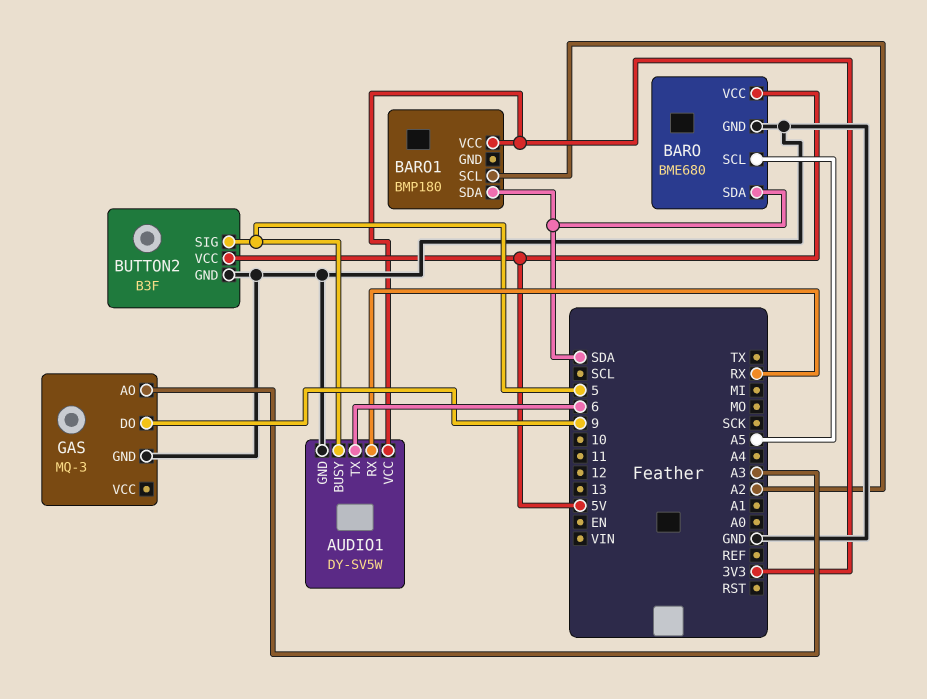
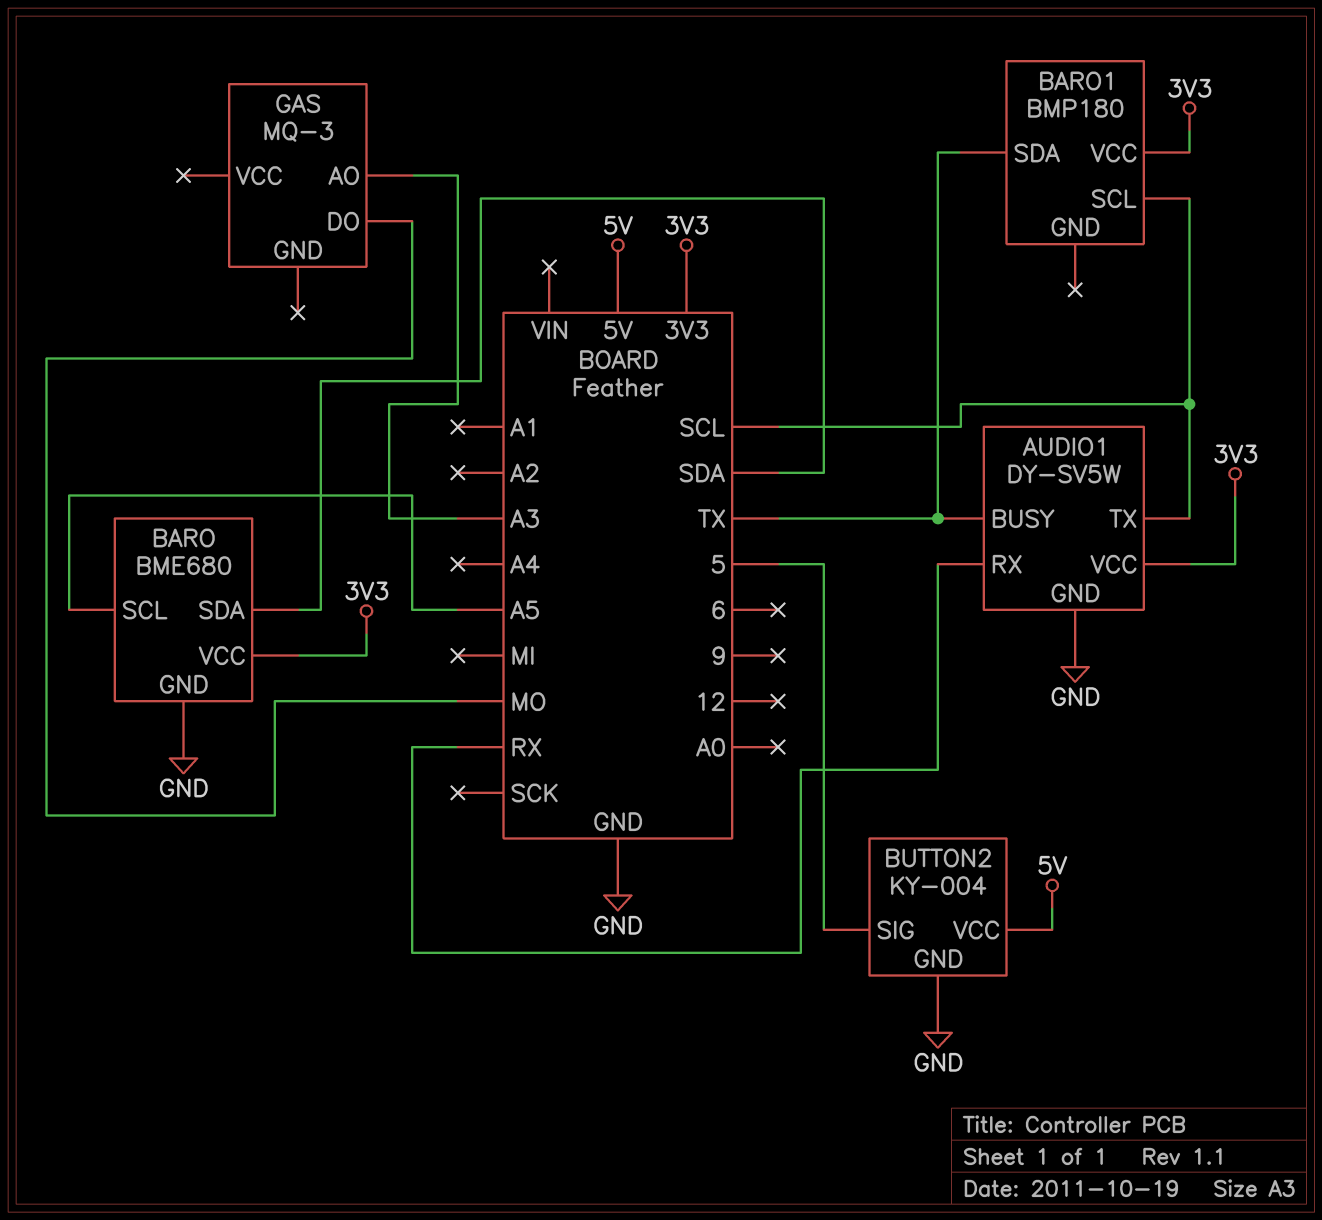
AUDIO1 pin BUSY: 5 -> TX
AUDIO1 pin TX: 6 -> SCL
BARO pin VCC: 5V -> 3V3
BARO1 pin SCL: A2 -> SCL
BARO1 pin SDA: SDA -> TX
BUTTON2: B3F -> KY-004
GAS pin DO: 9 -> MO
GAS pin GND: GND -> none

